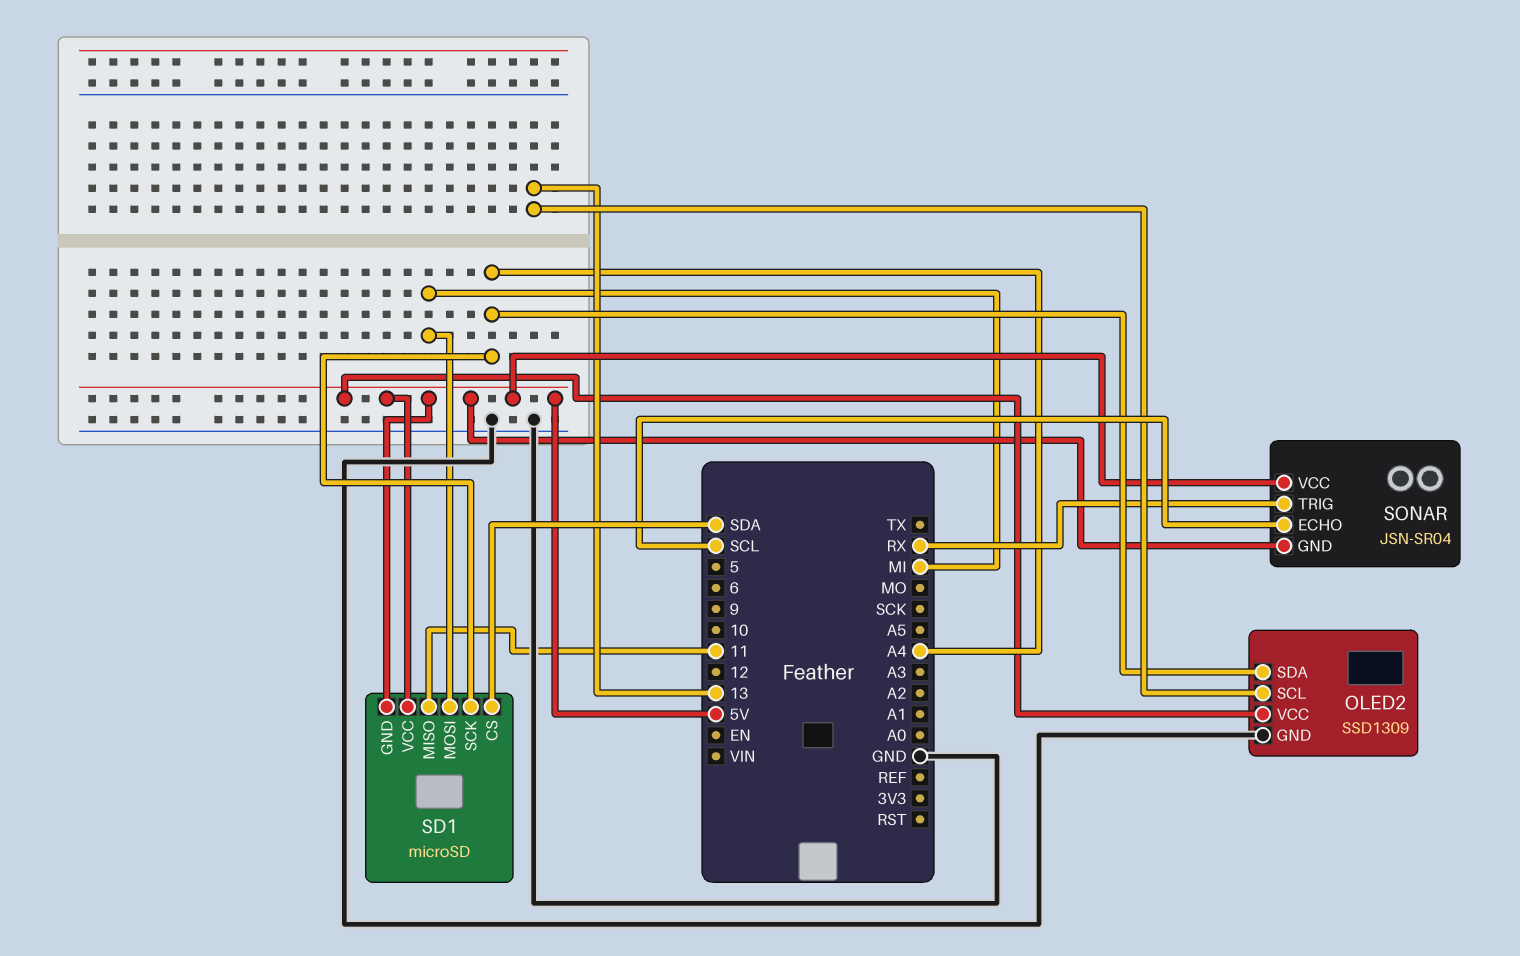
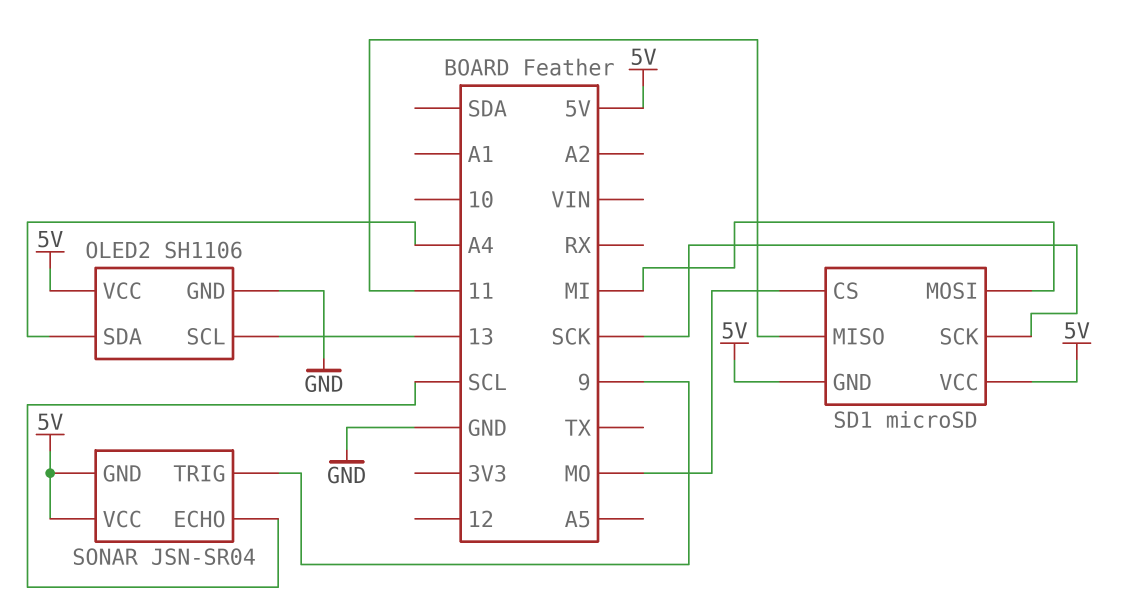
OLED2: SSD1309 -> SH1106
SD1 pin CS: SDA -> MO
SD1 pin SCK: A4 -> SCK
SONAR pin TRIG: RX -> 9

